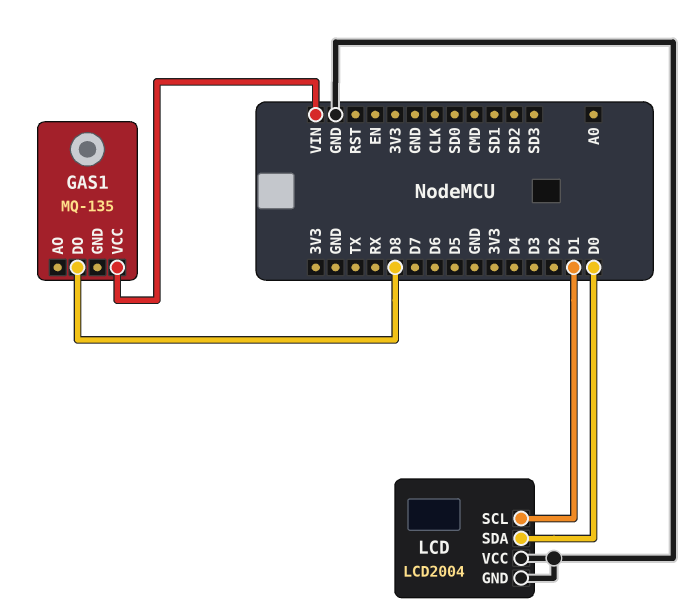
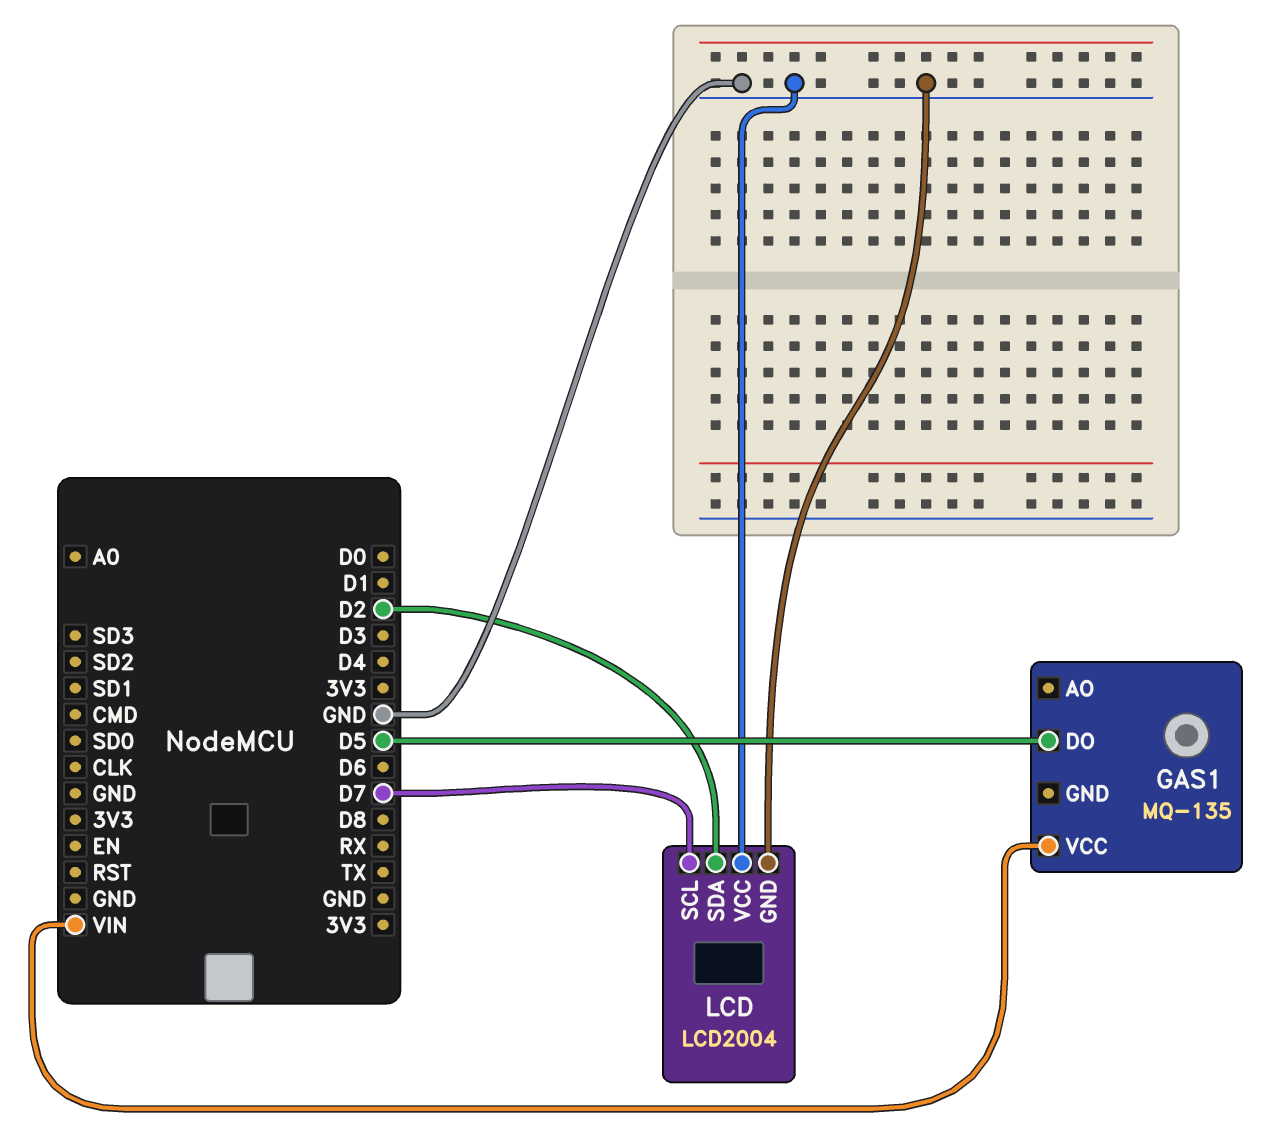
GAS1 pin DO: D8 -> D5
LCD pin SCL: D1 -> D7
LCD pin SDA: D0 -> D2

